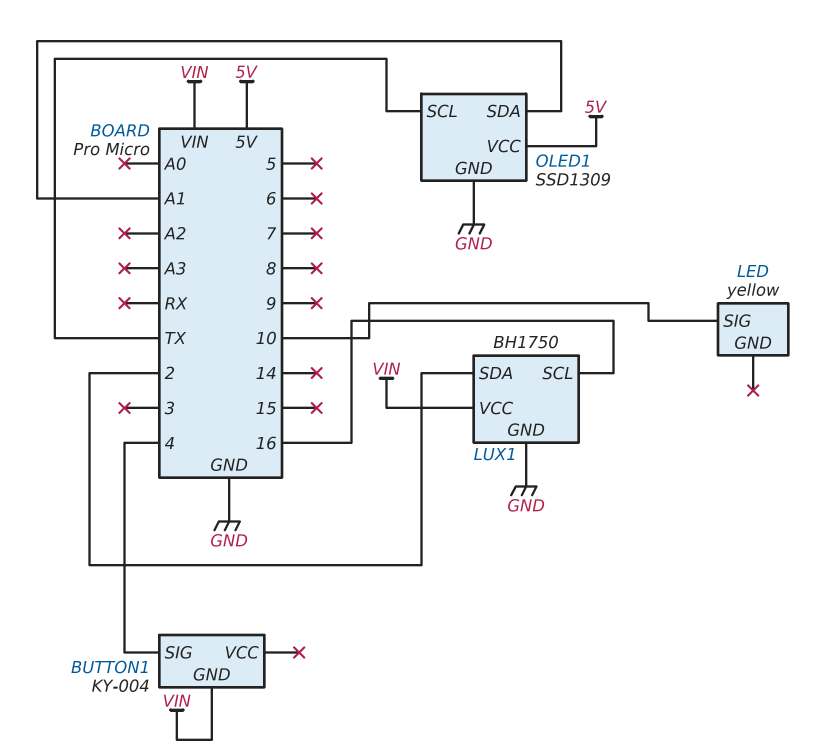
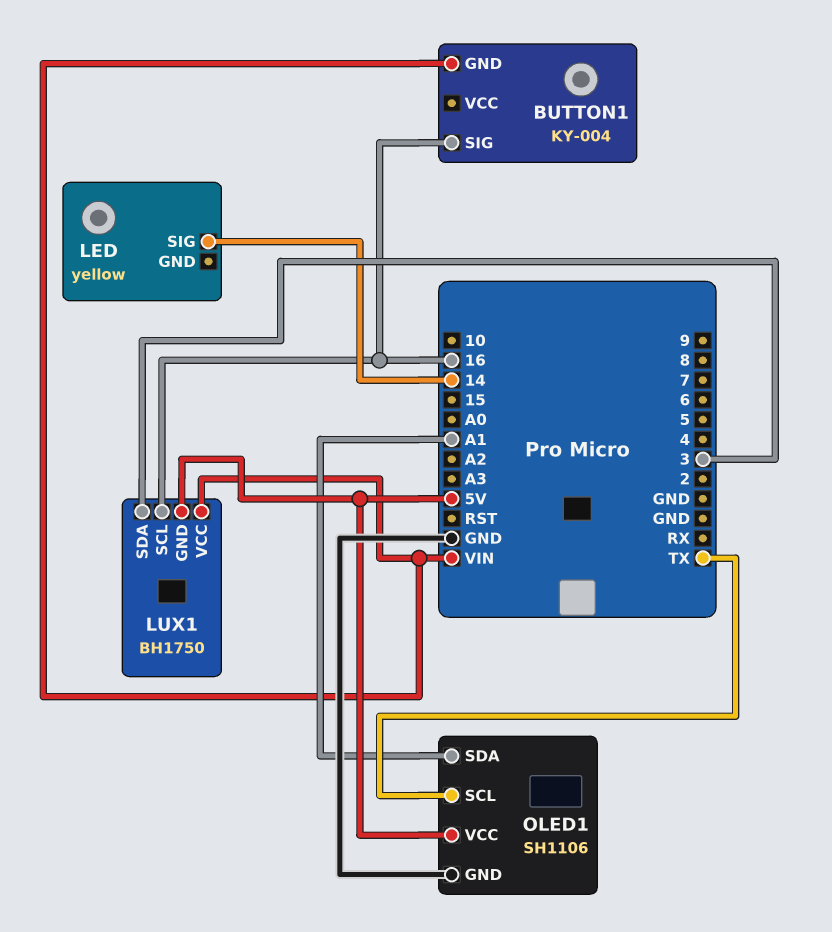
BUTTON1 pin SIG: 4 -> 16
LED pin SIG: 10 -> 14
LUX1 pin GND: GND -> 5V
LUX1 pin SDA: 2 -> 3
OLED1: SSD1309 -> SH1106

